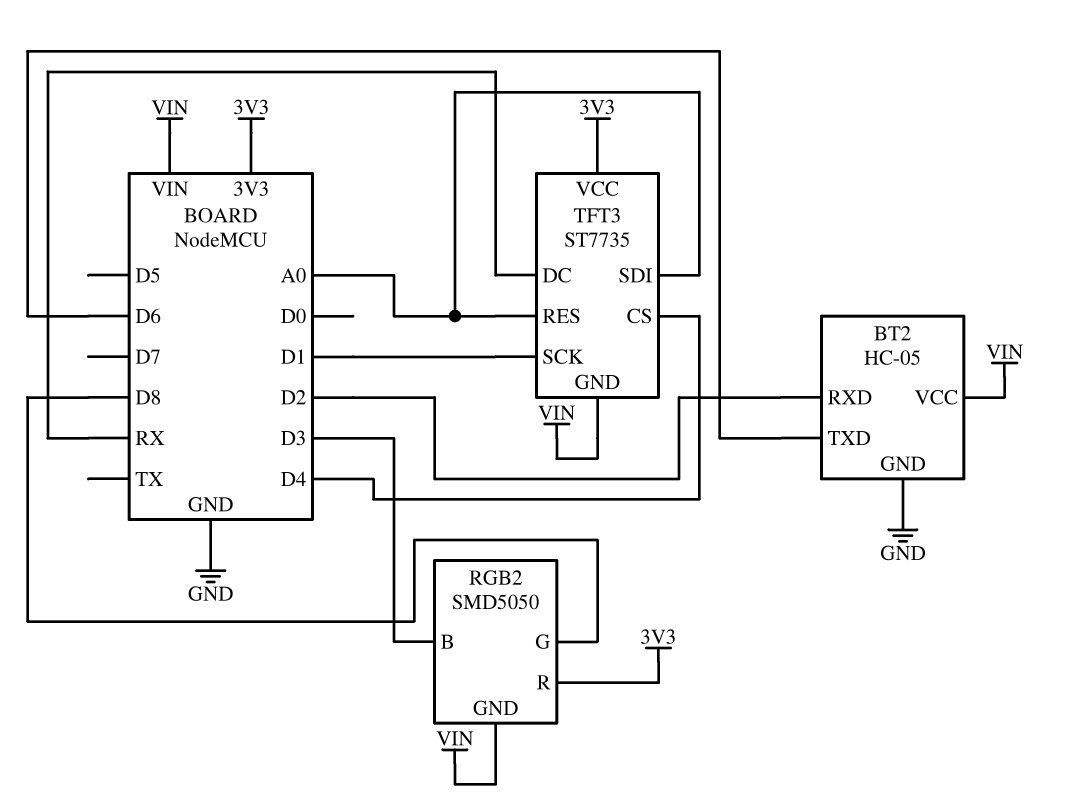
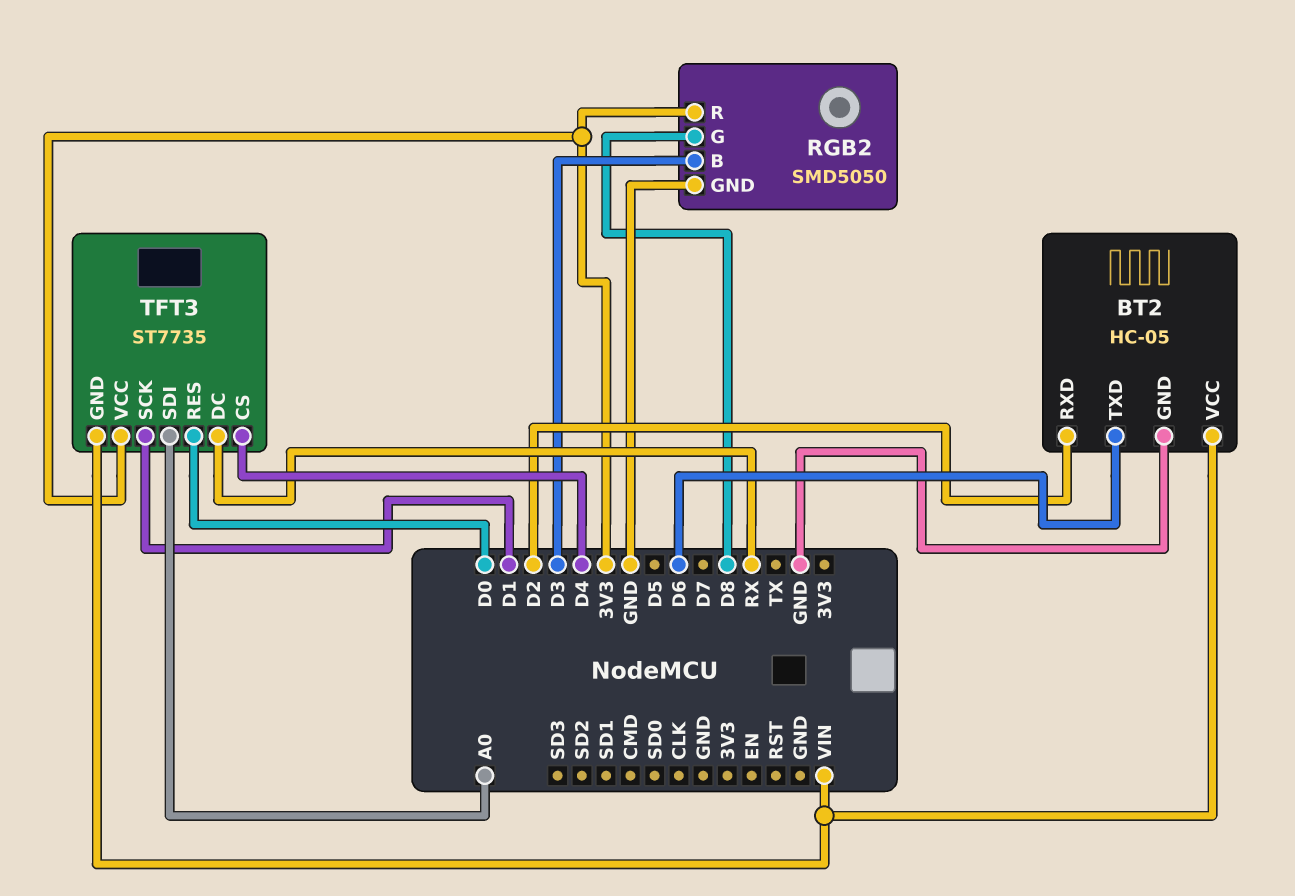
RGB2 pin GND: VIN -> GND
TFT3 pin RES: A0 -> D0

